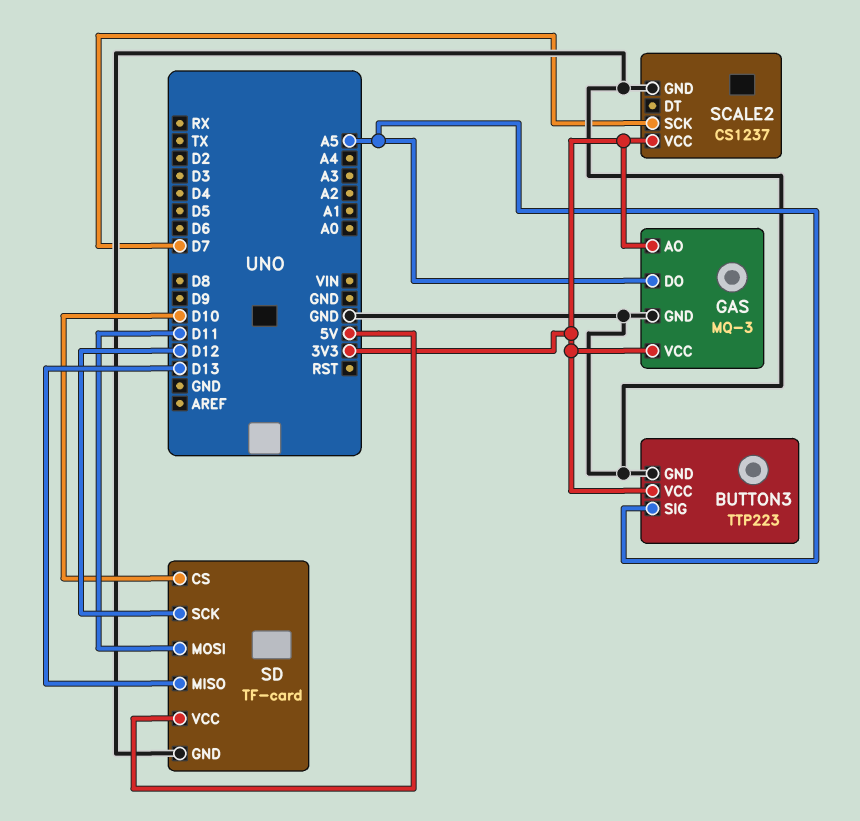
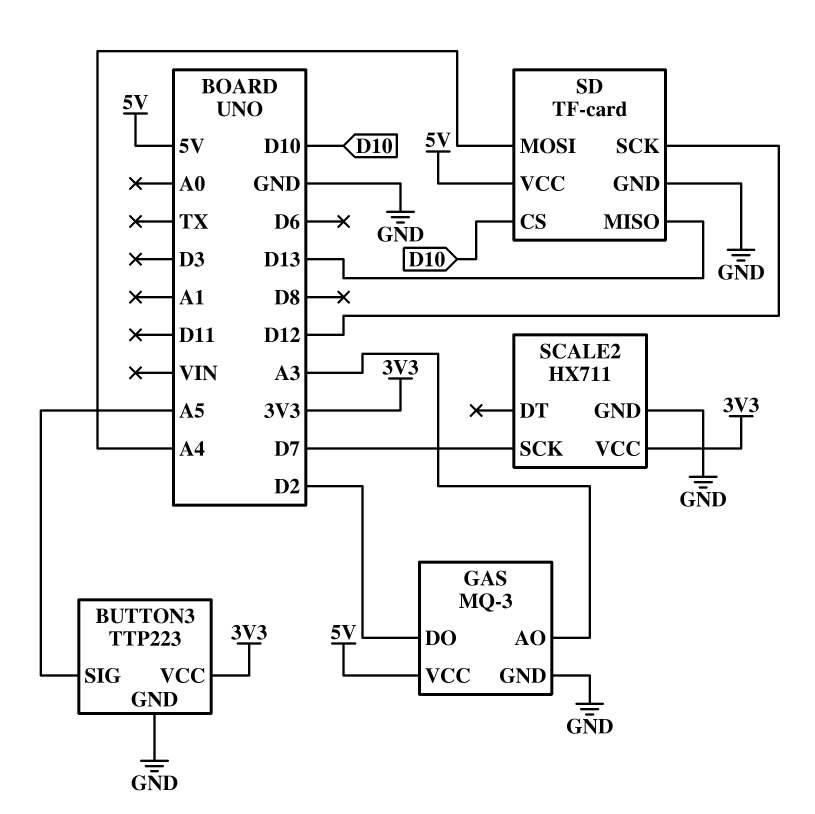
GAS pin AO: 3V3 -> A3
GAS pin DO: A5 -> D2
GAS pin VCC: 3V3 -> 5V
SCALE2: CS1237 -> HX711
SD pin MOSI: D11 -> A4

